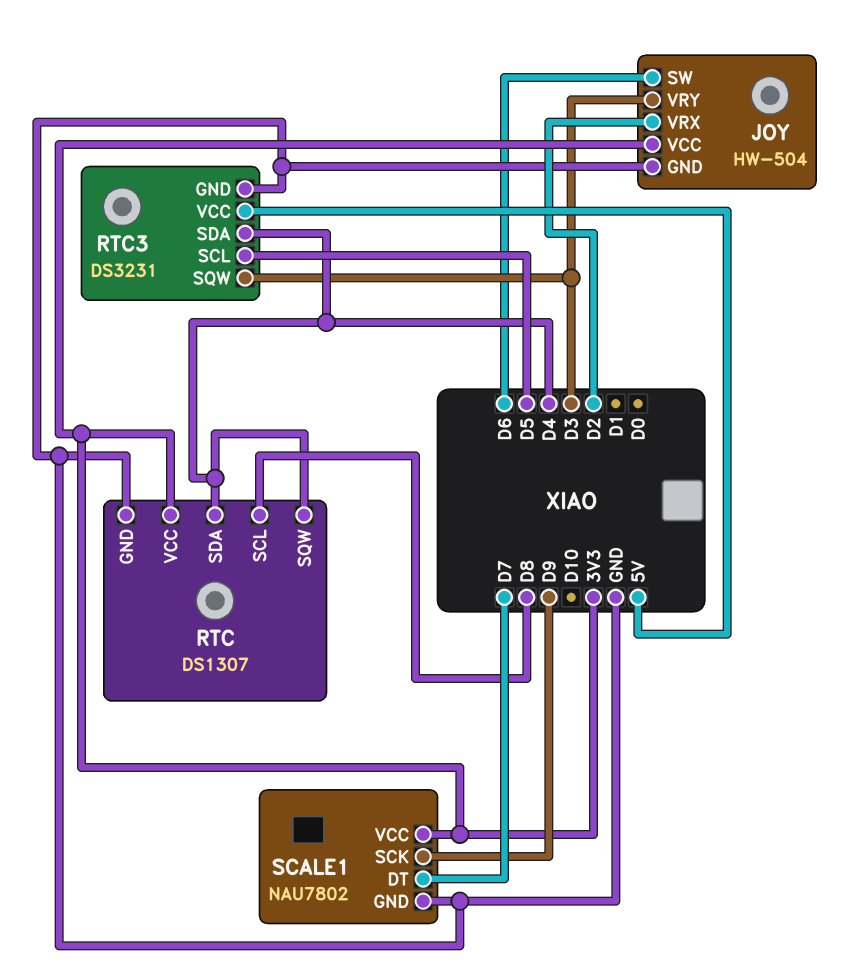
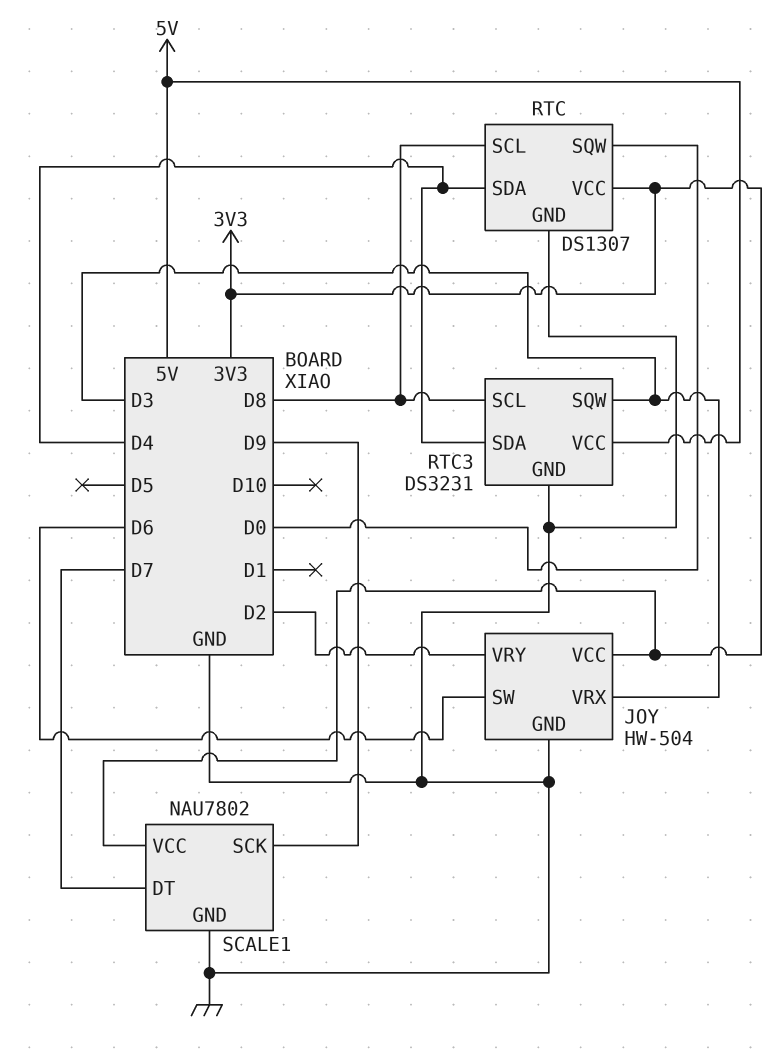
JOY pin VRX: D2 -> D3
JOY pin VRY: D3 -> D2
RTC pin SQW: D4 -> D0
RTC3 pin SCL: D5 -> D8

